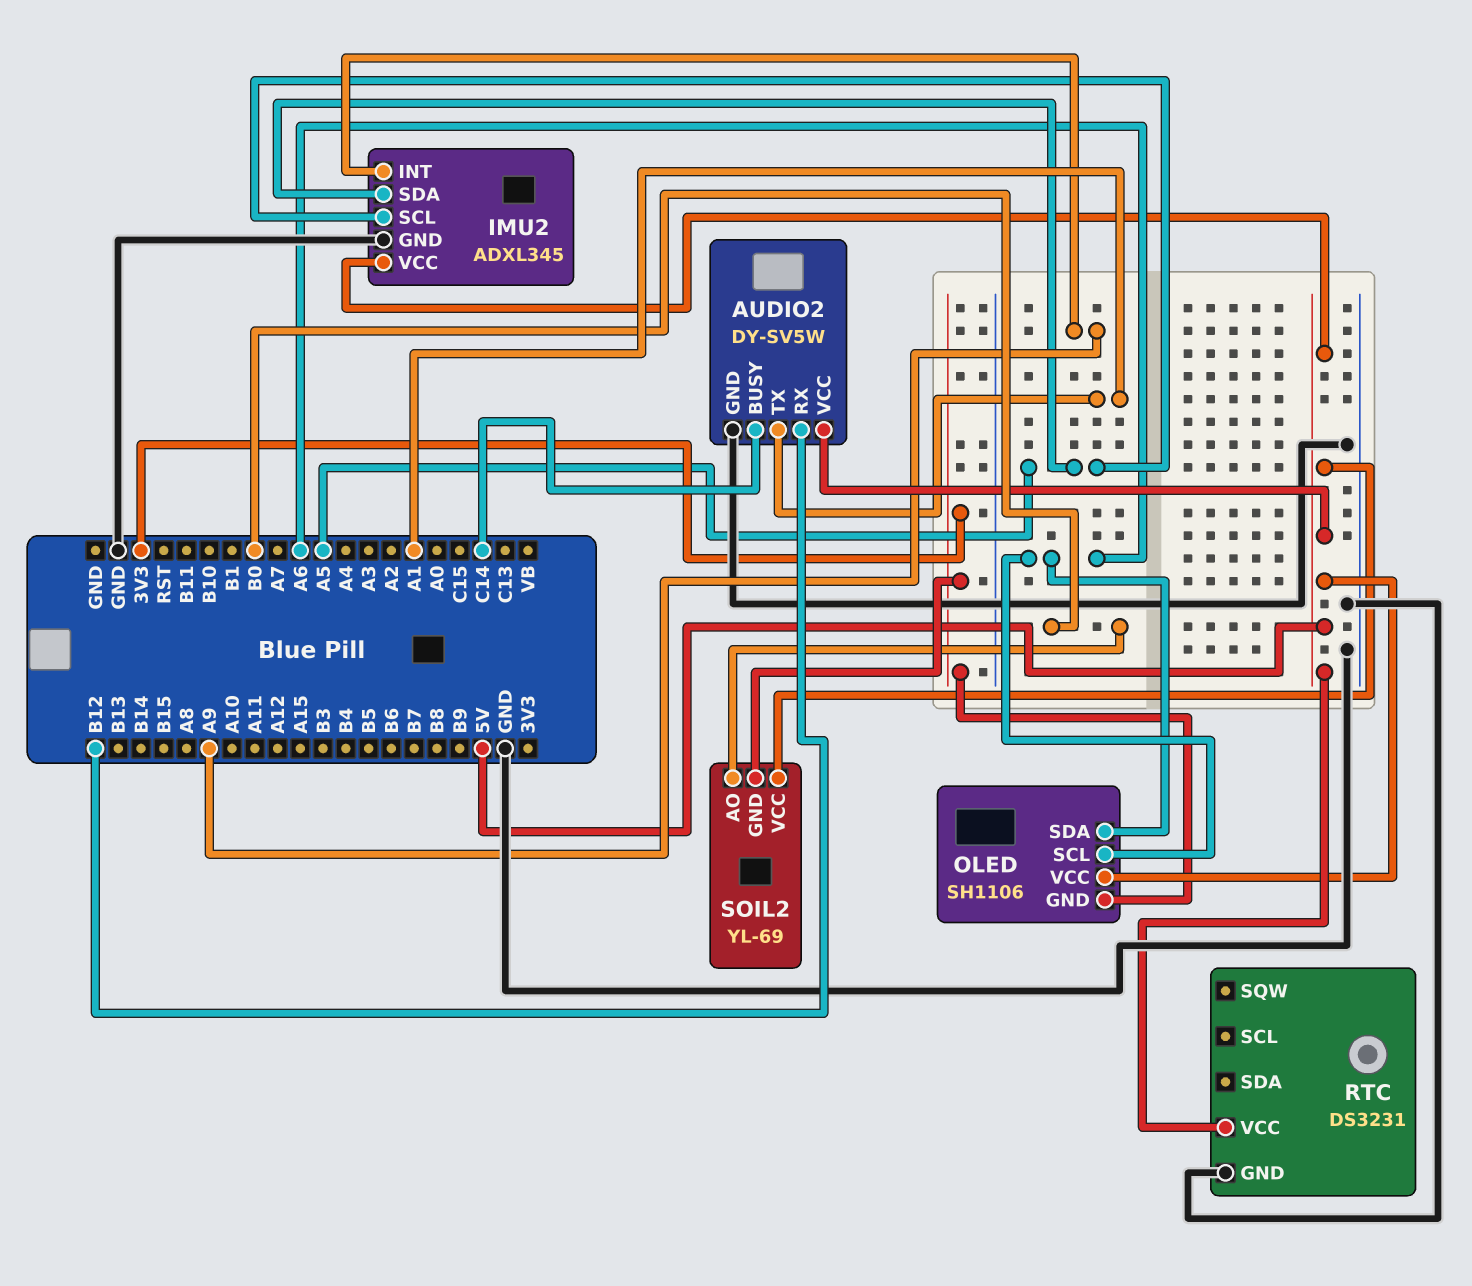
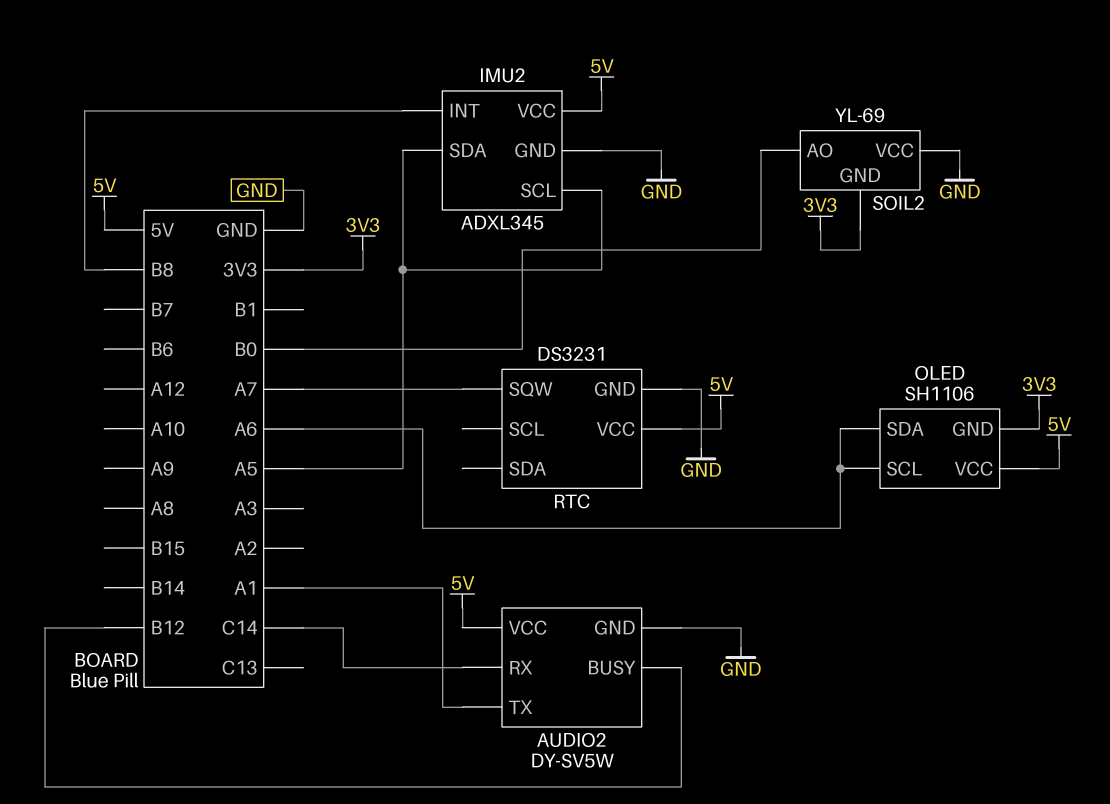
AUDIO2 pin BUSY: C14 -> B12
AUDIO2 pin RX: B12 -> C14
IMU2 pin INT: A9 -> B8
RTC pin SQW: none -> A7
SOIL2 pin VCC: 5V -> GND

